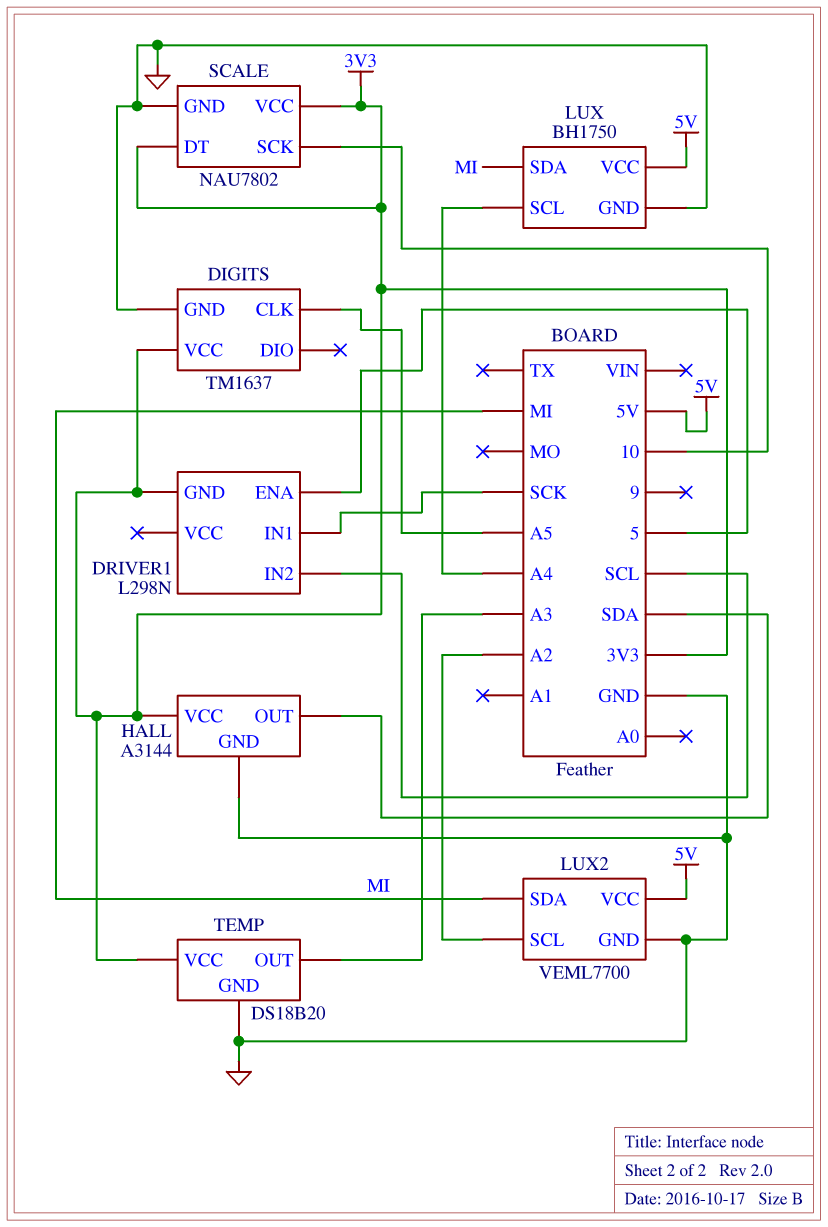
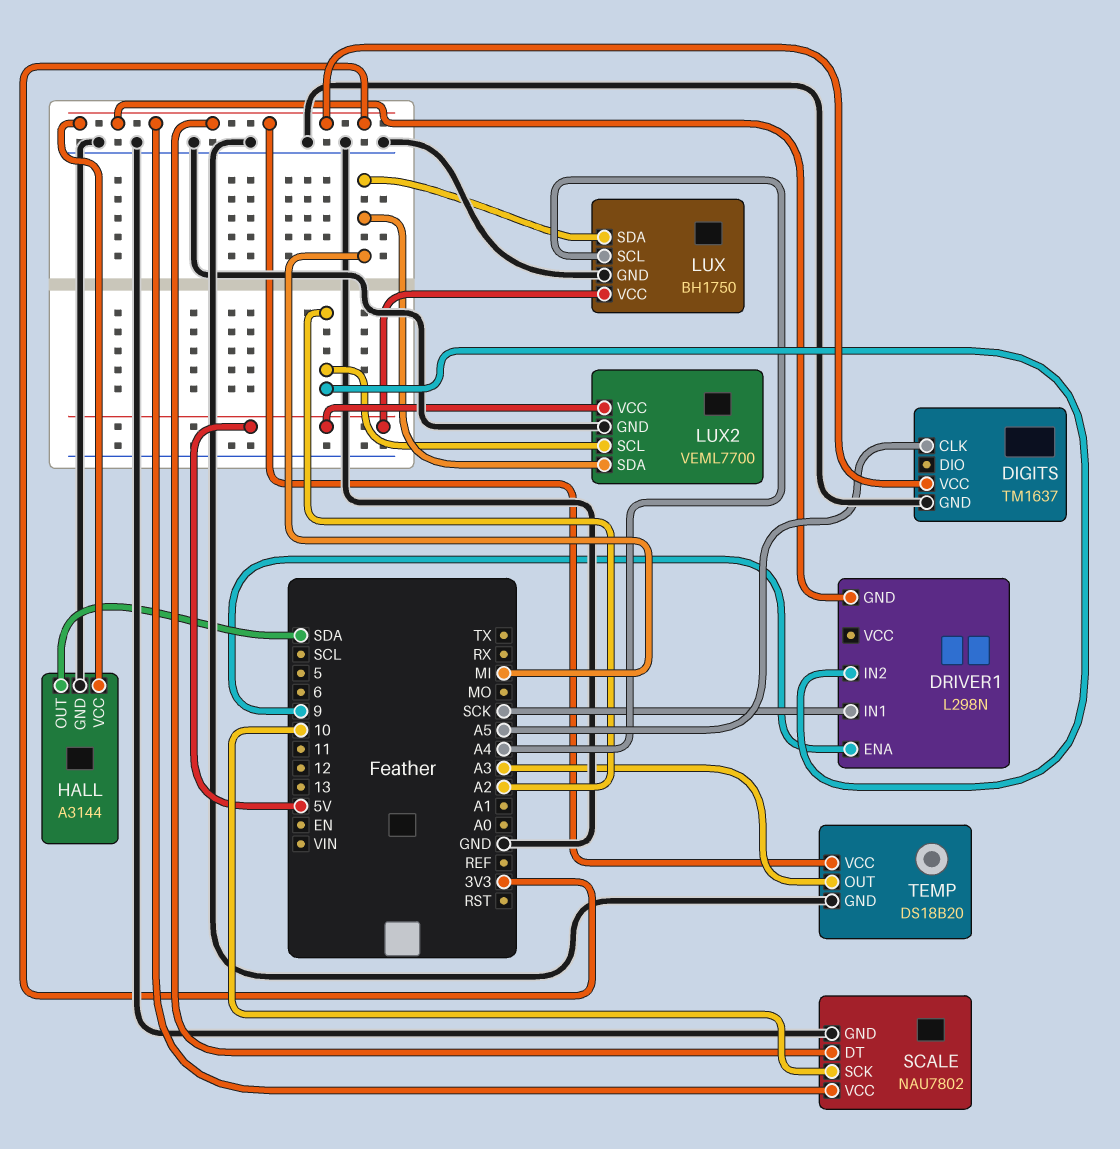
DRIVER1 pin ENA: 5 -> 9
DRIVER1 pin IN2: SCL -> A2

